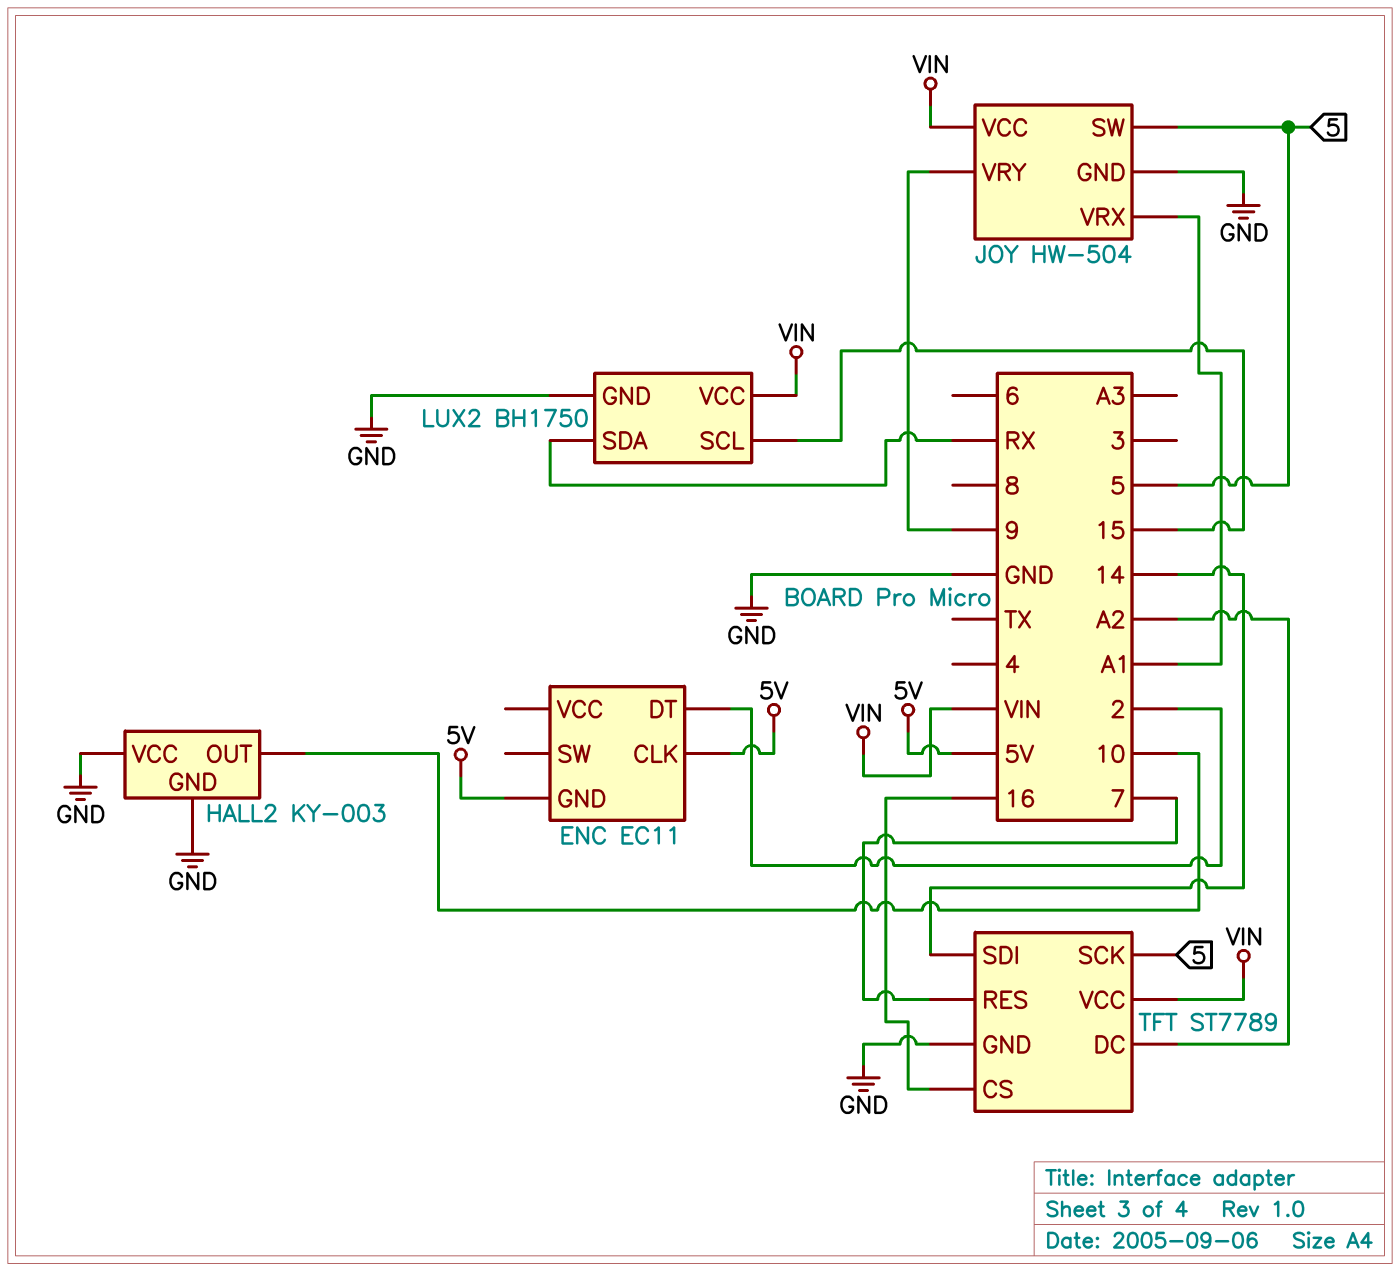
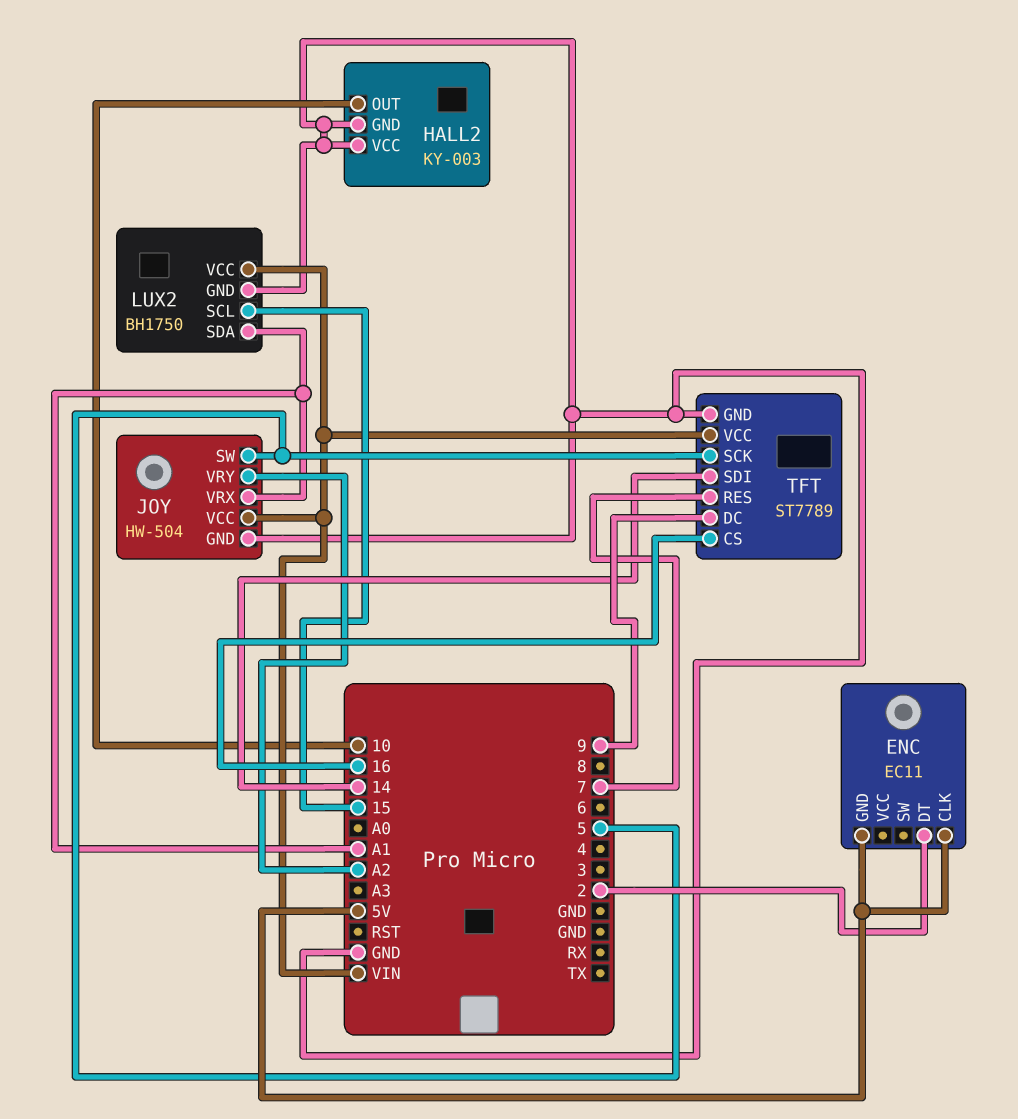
JOY pin VRY: 9 -> A2
LUX2 pin SDA: RX -> A1
TFT pin DC: A2 -> 9

